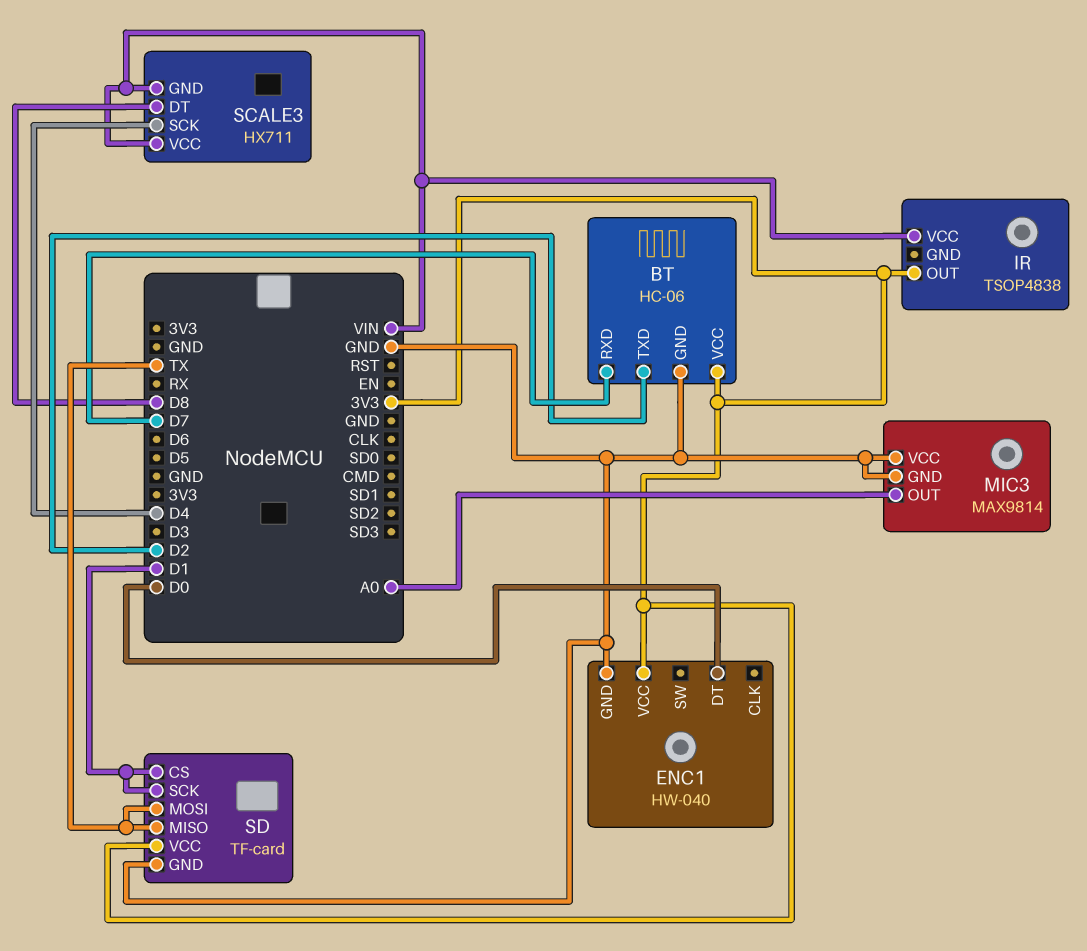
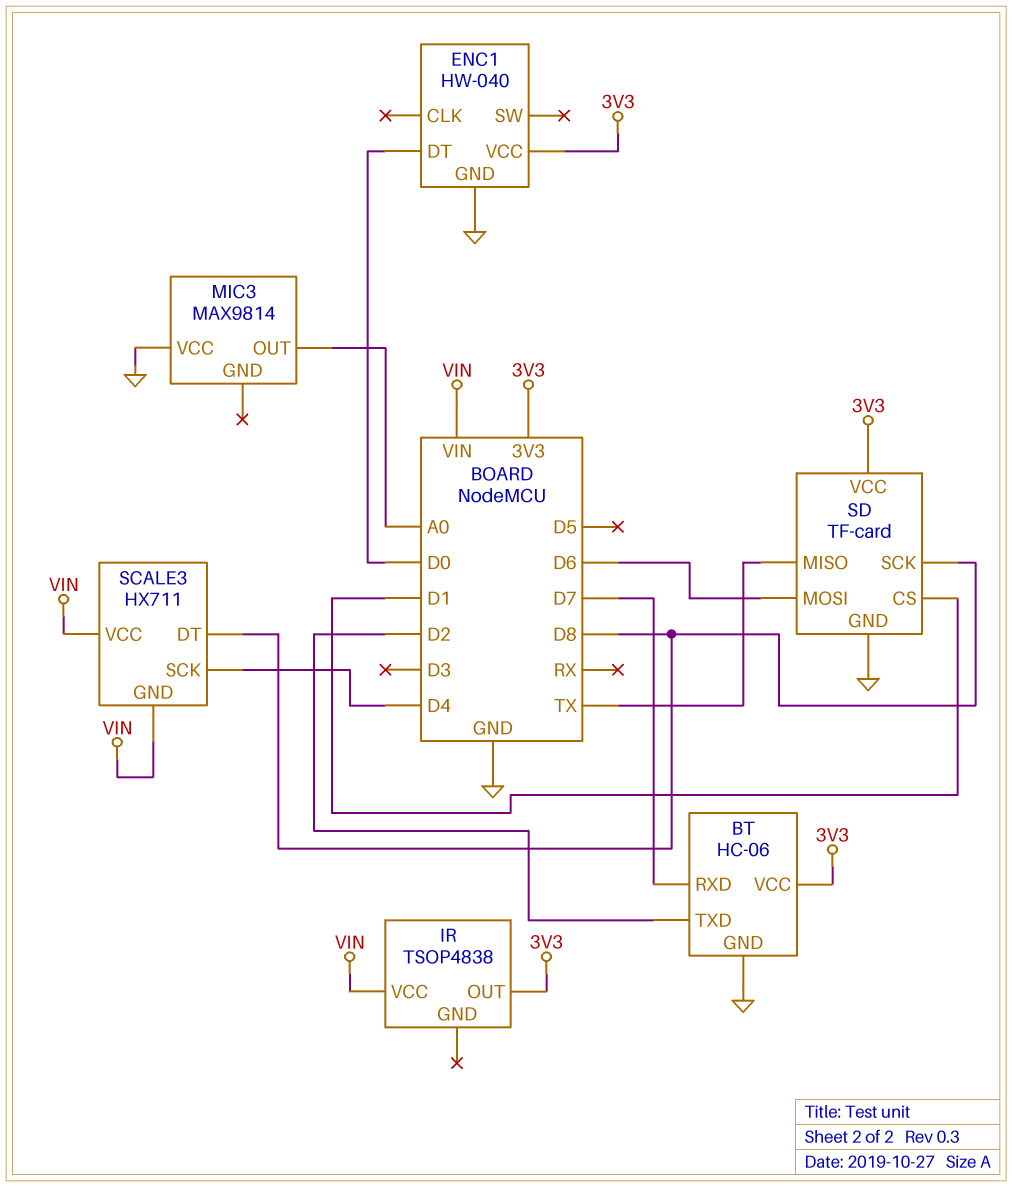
MIC3 pin GND: GND -> none
SD pin MOSI: TX -> D6
SD pin SCK: D1 -> D8

